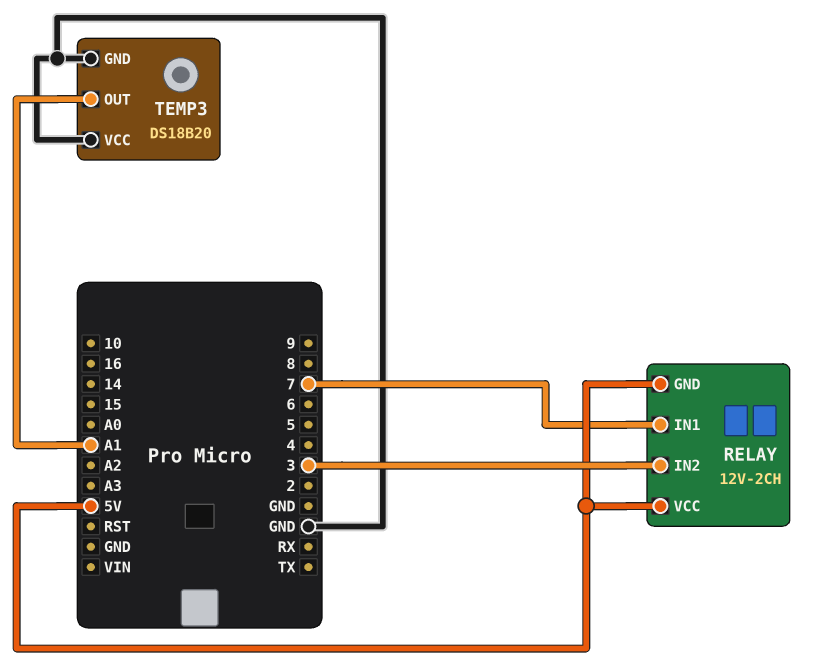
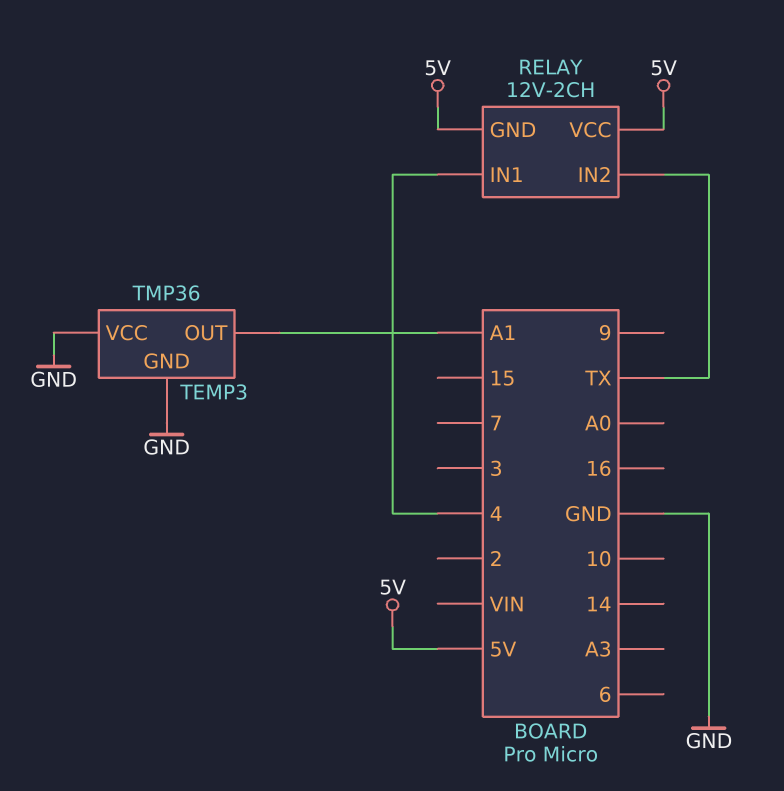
RELAY pin IN1: 7 -> 4
RELAY pin IN2: 3 -> TX
TEMP3: DS18B20 -> TMP36

